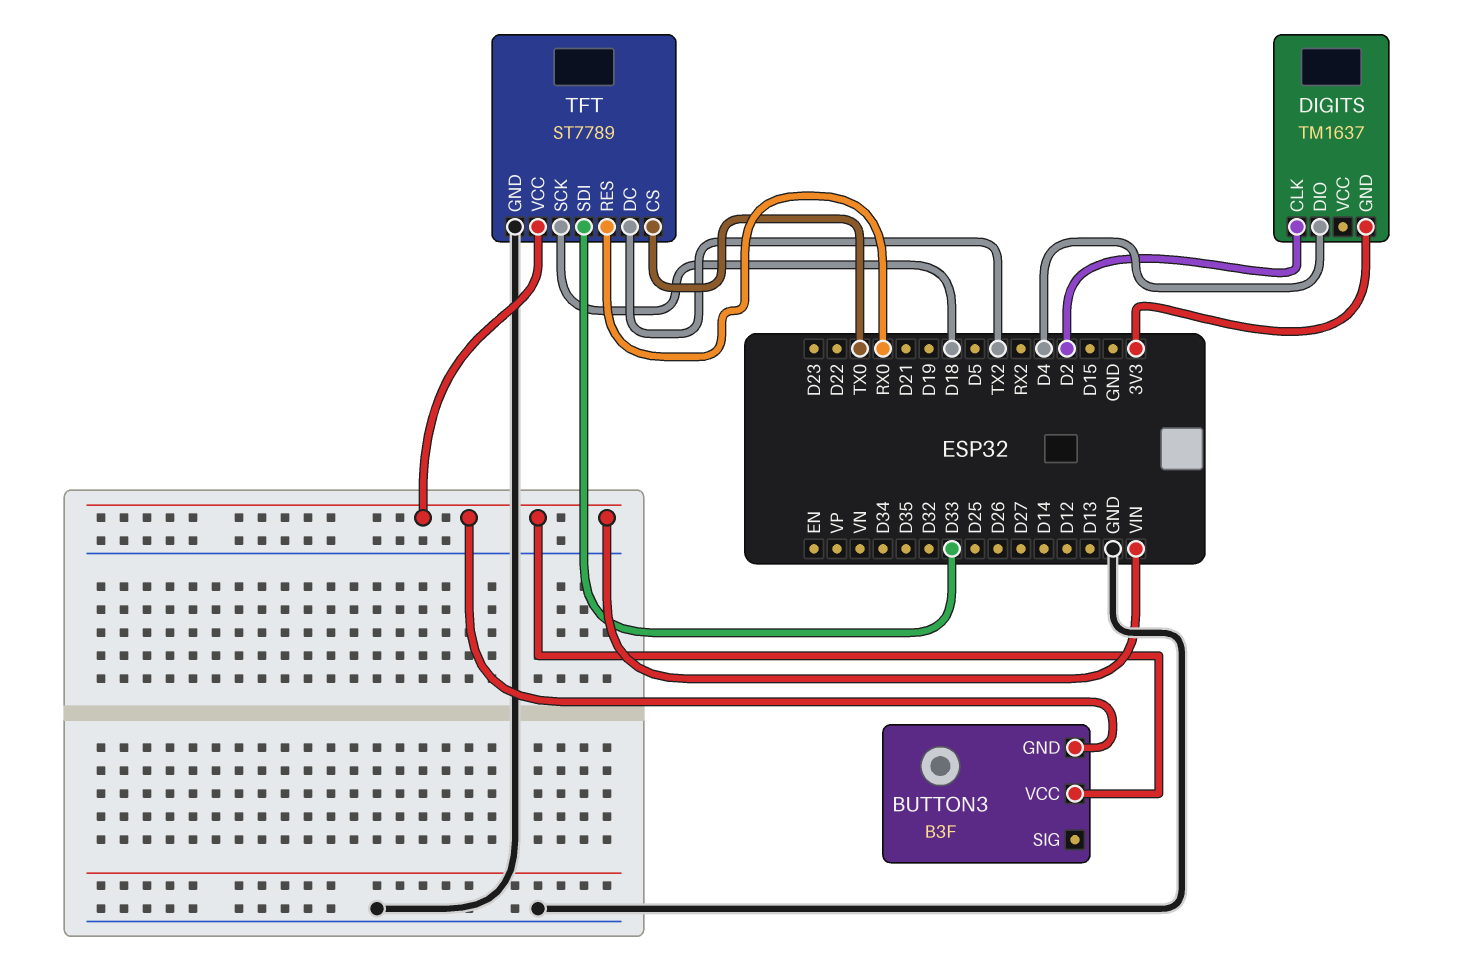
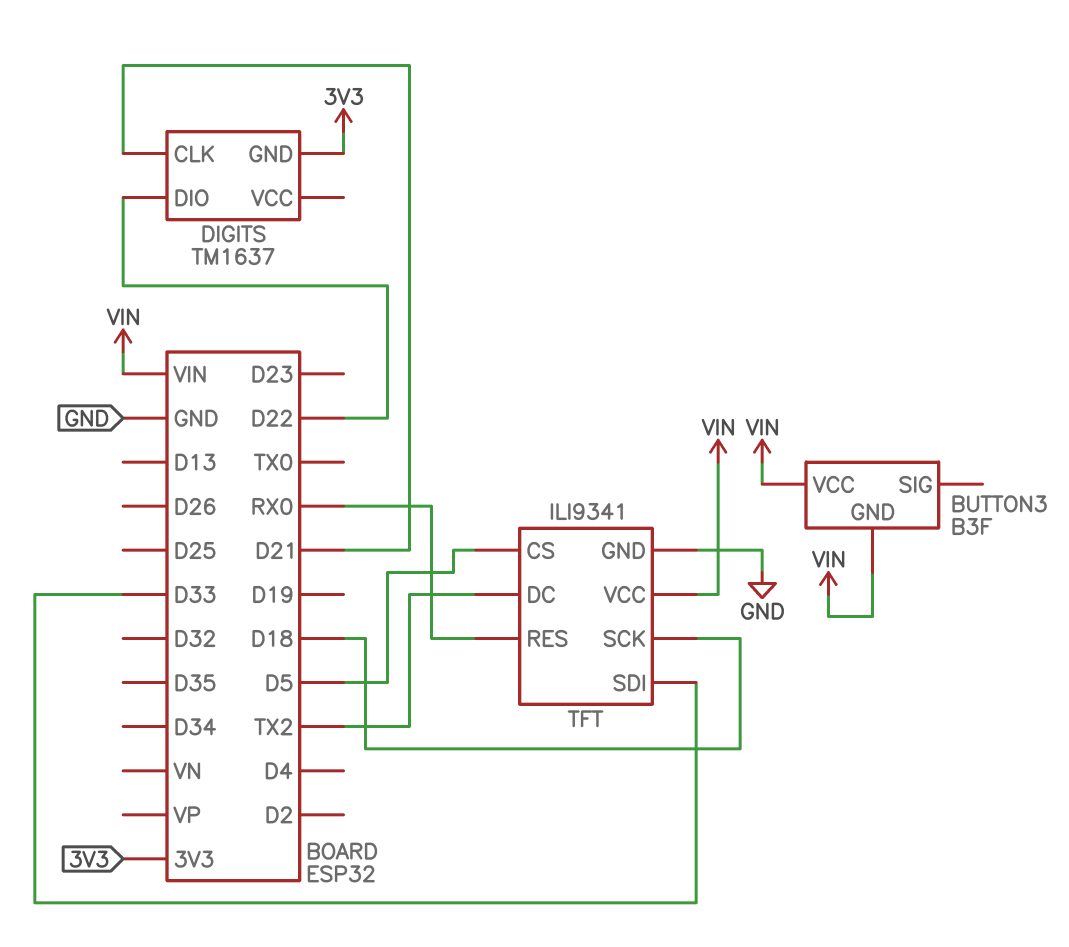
DIGITS pin CLK: D2 -> D21
DIGITS pin DIO: D4 -> D22
TFT: ST7789 -> ILI9341
TFT pin CS: TX0 -> D5

